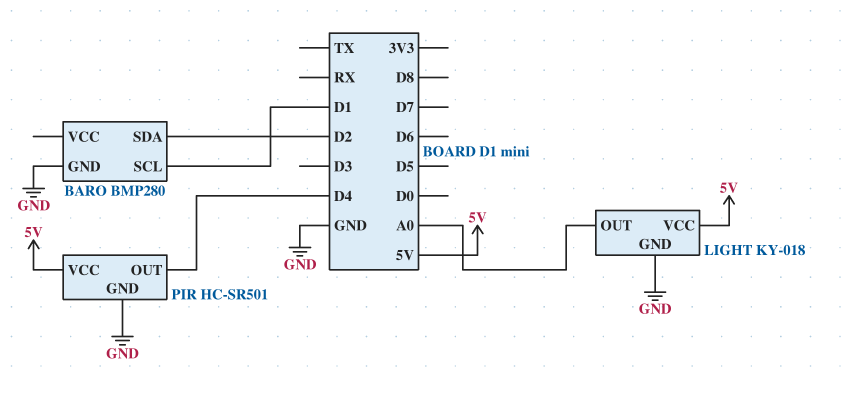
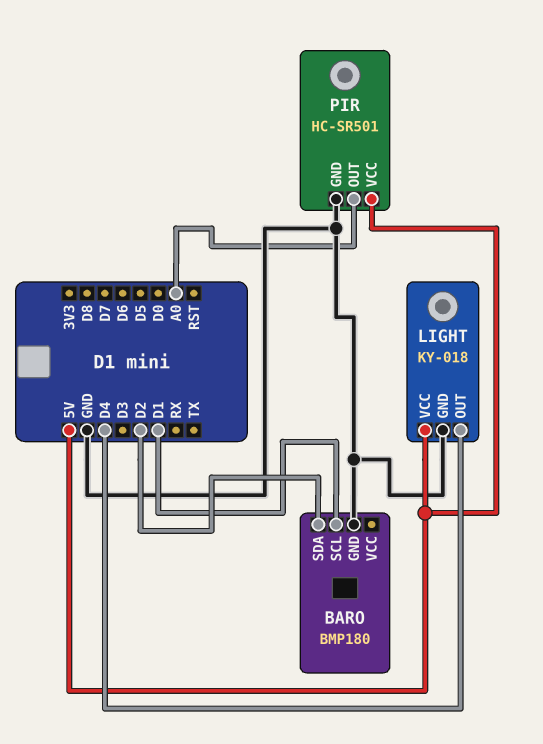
BARO: BMP280 -> BMP180
LIGHT pin OUT: A0 -> D4
PIR pin OUT: D4 -> A0

